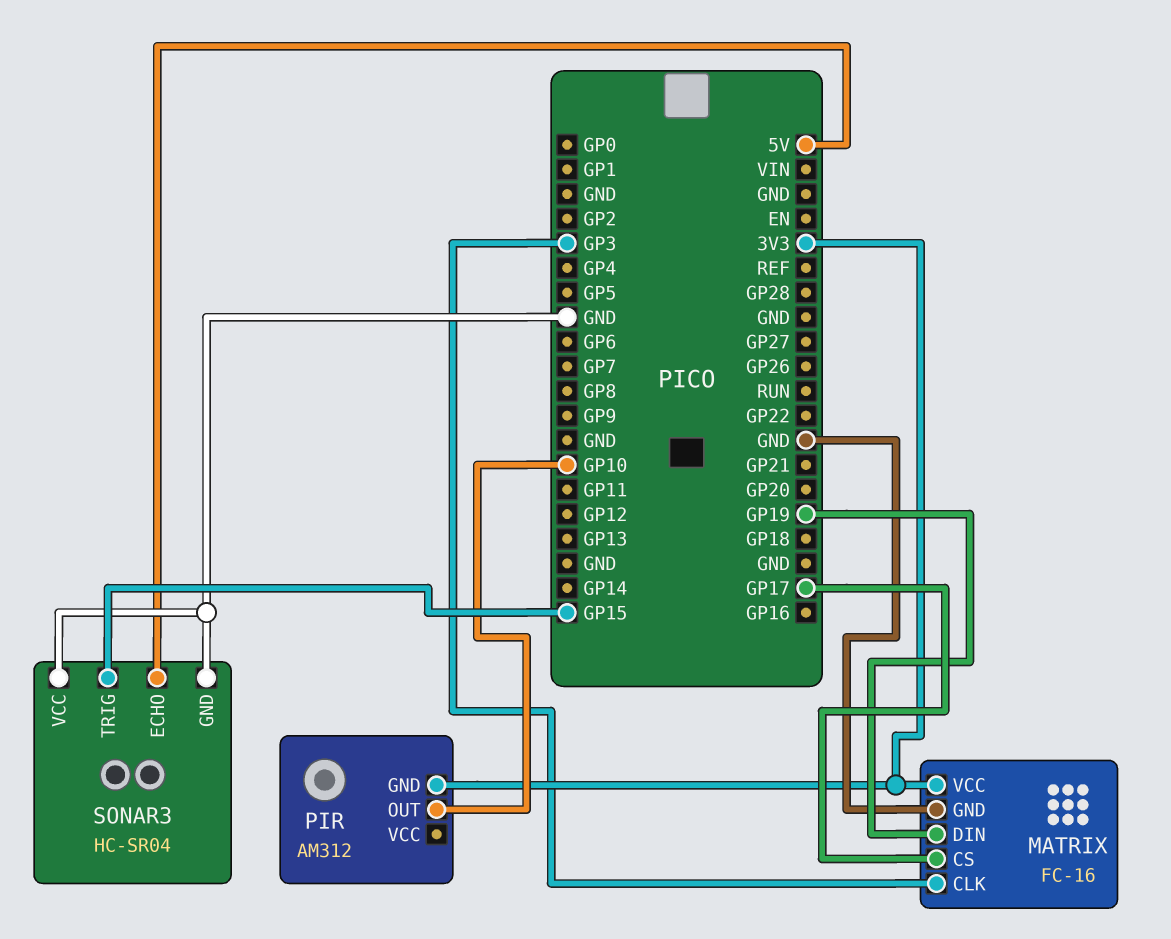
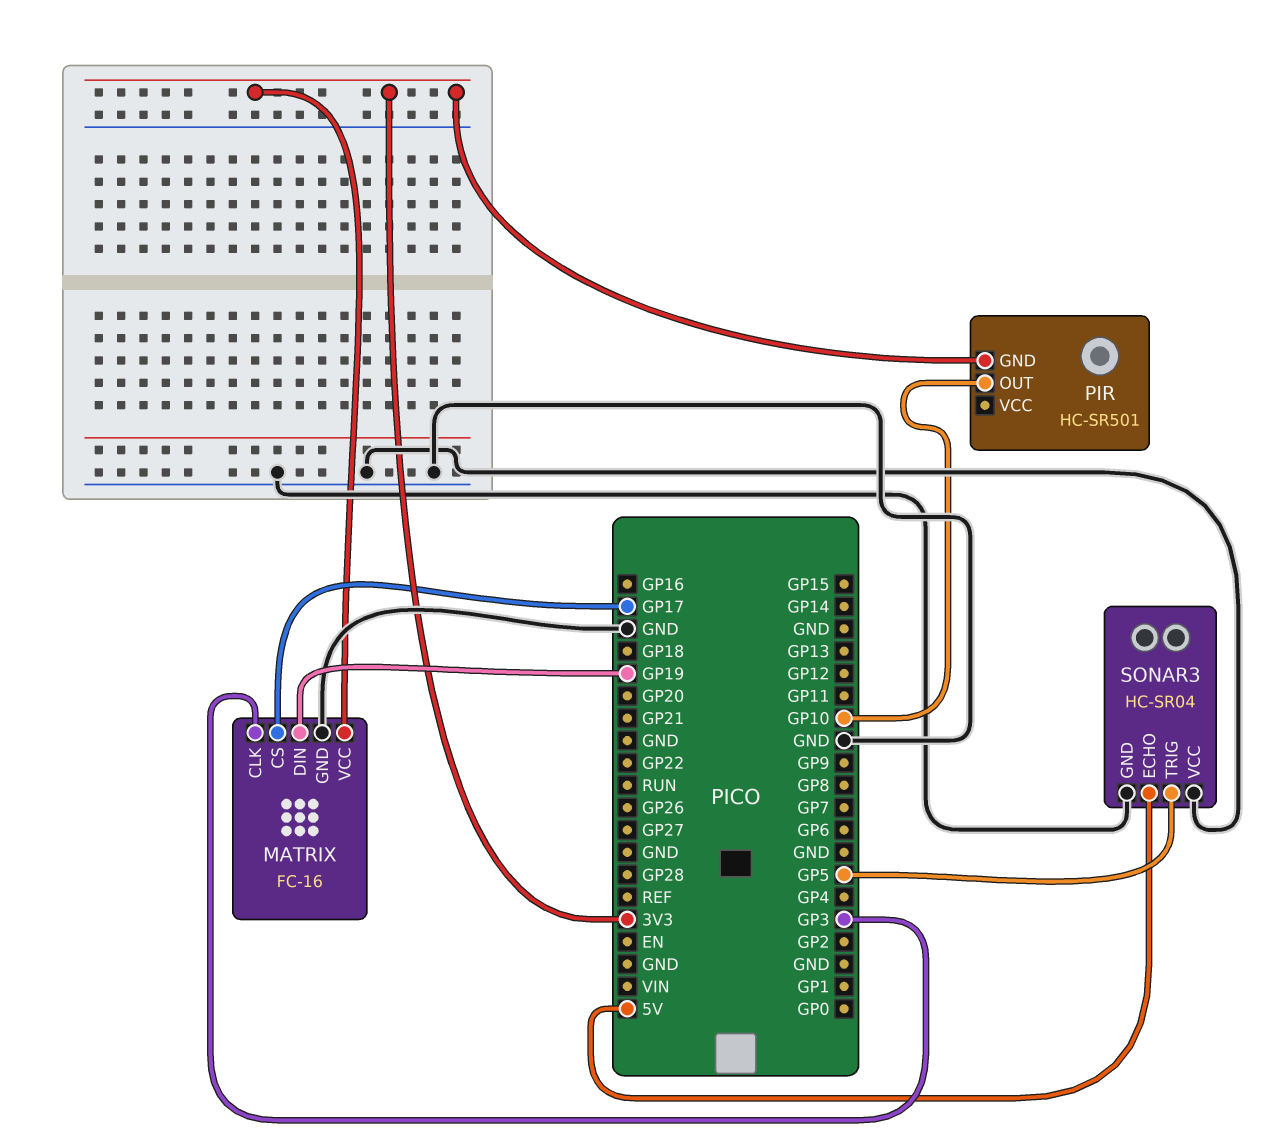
PIR: AM312 -> HC-SR501
SONAR3 pin TRIG: GP15 -> GP5

